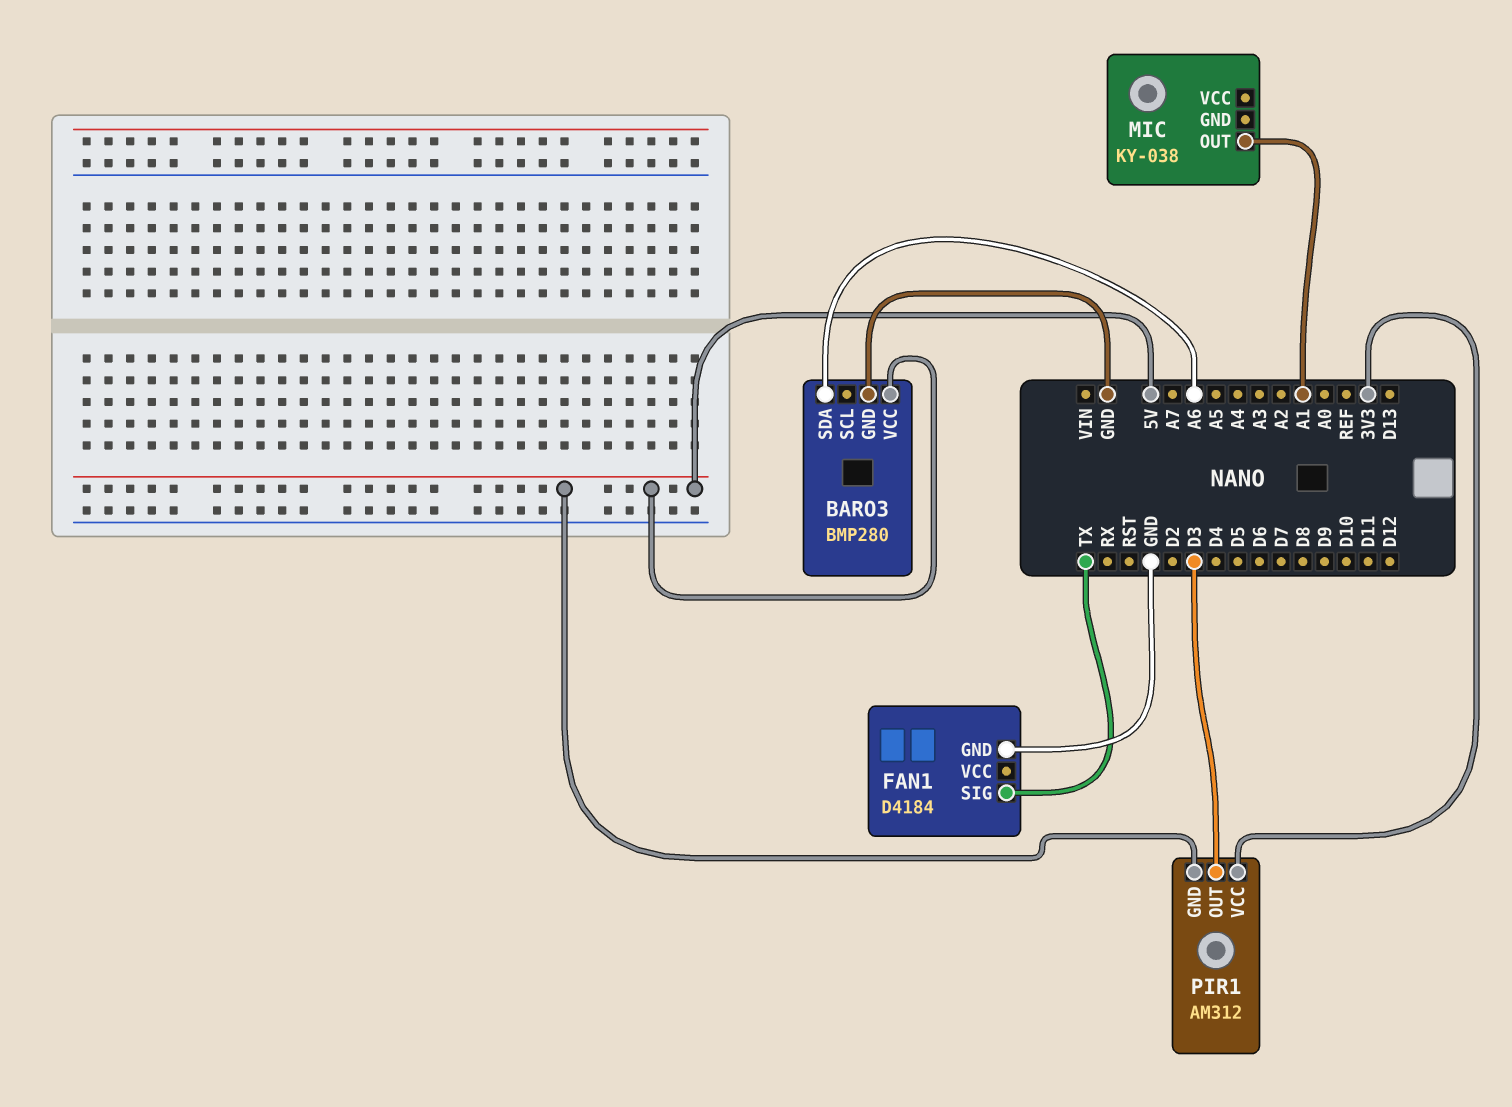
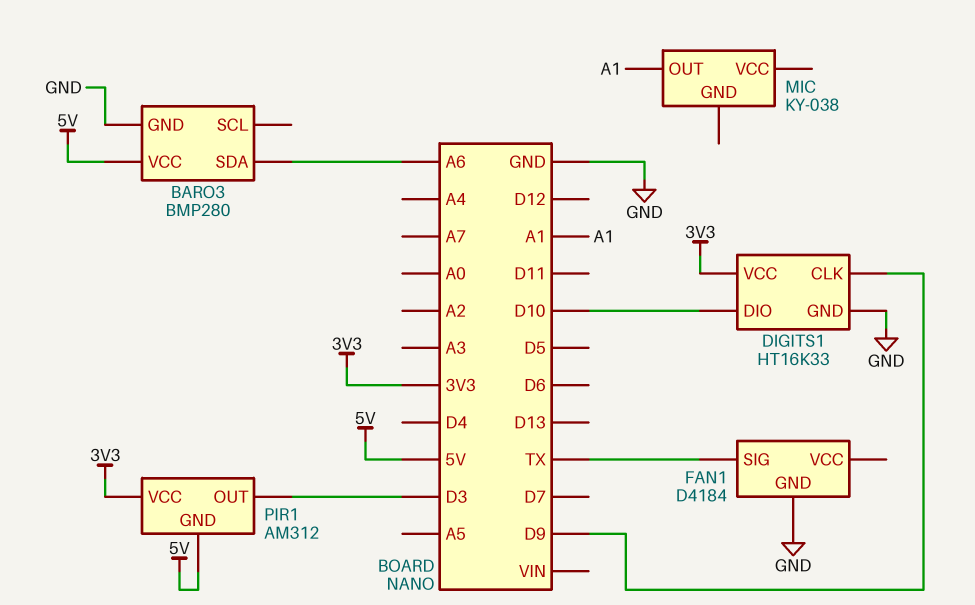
DIGITS1: none -> HT16K33
DIGITS1 pin CLK: none -> D9
DIGITS1 pin DIO: none -> D10
DIGITS1 pin GND: none -> GND
DIGITS1 pin VCC: none -> 3V3

